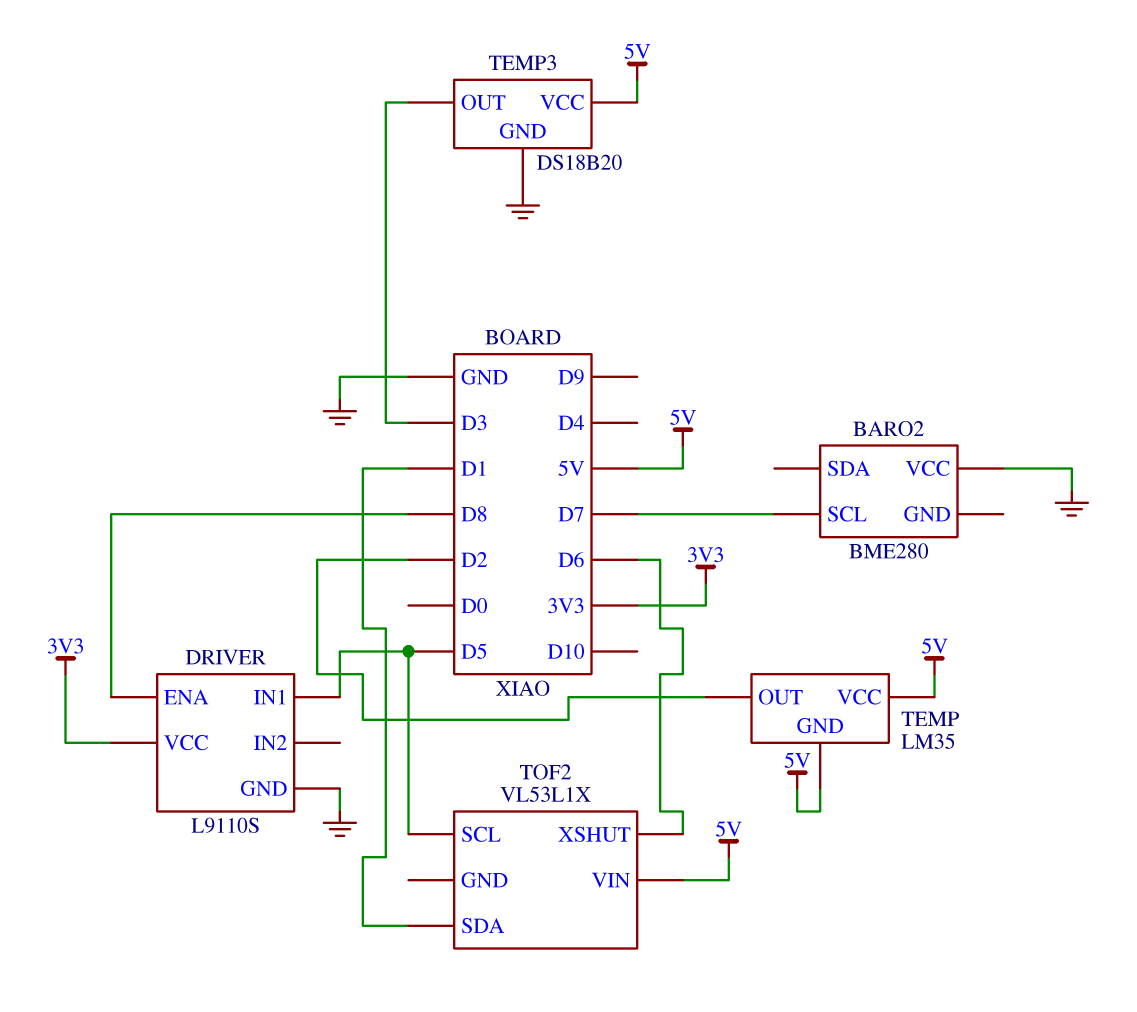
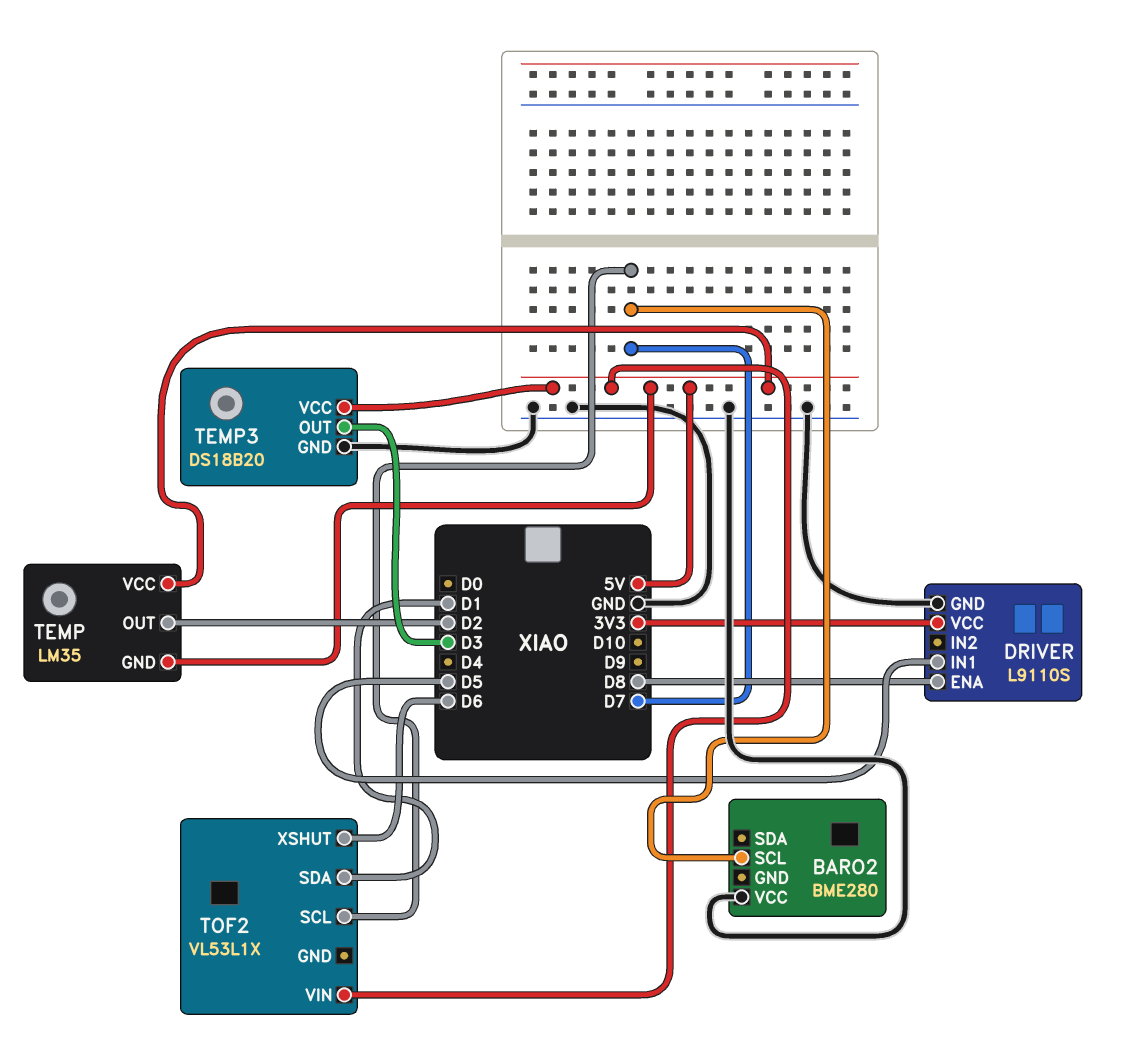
TOF2 pin SCL: D5 -> D7

